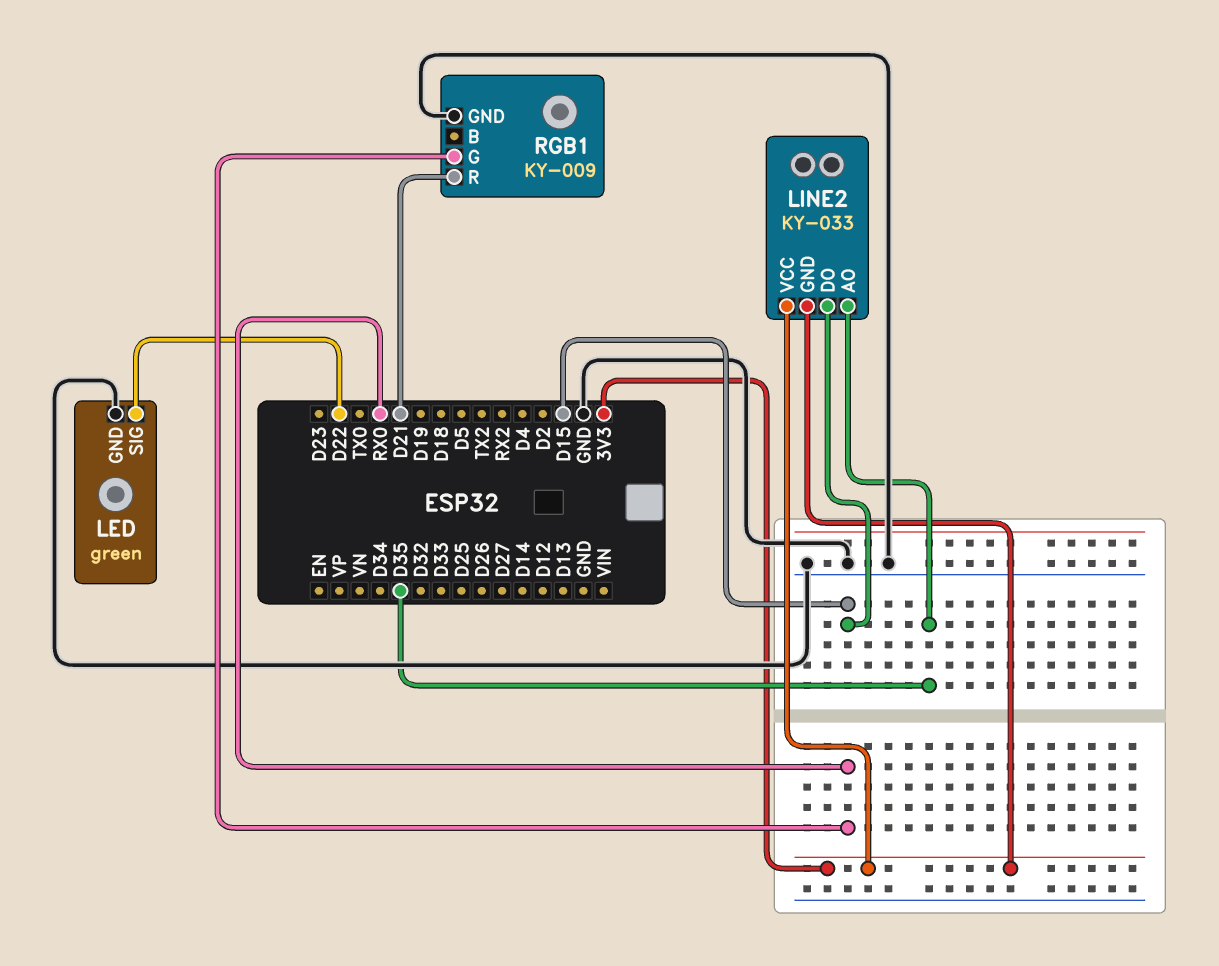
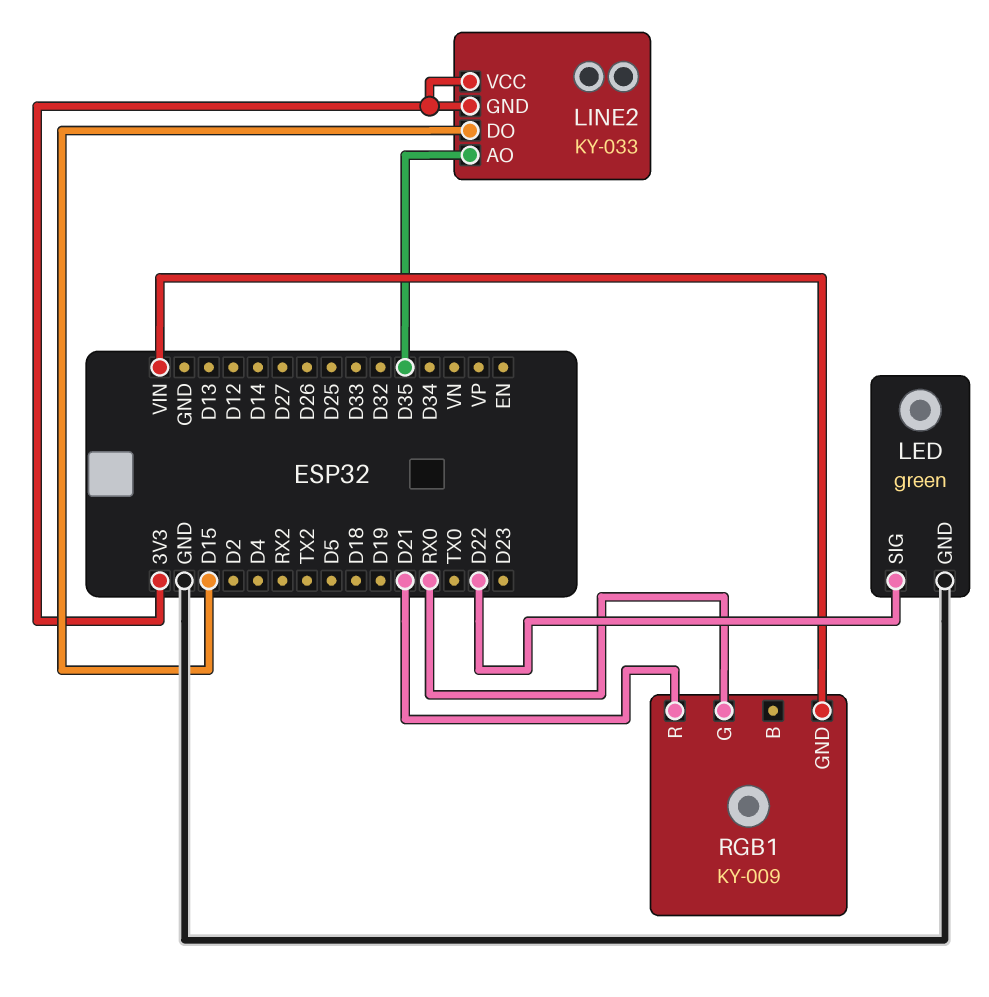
RGB1 pin GND: GND -> VIN

